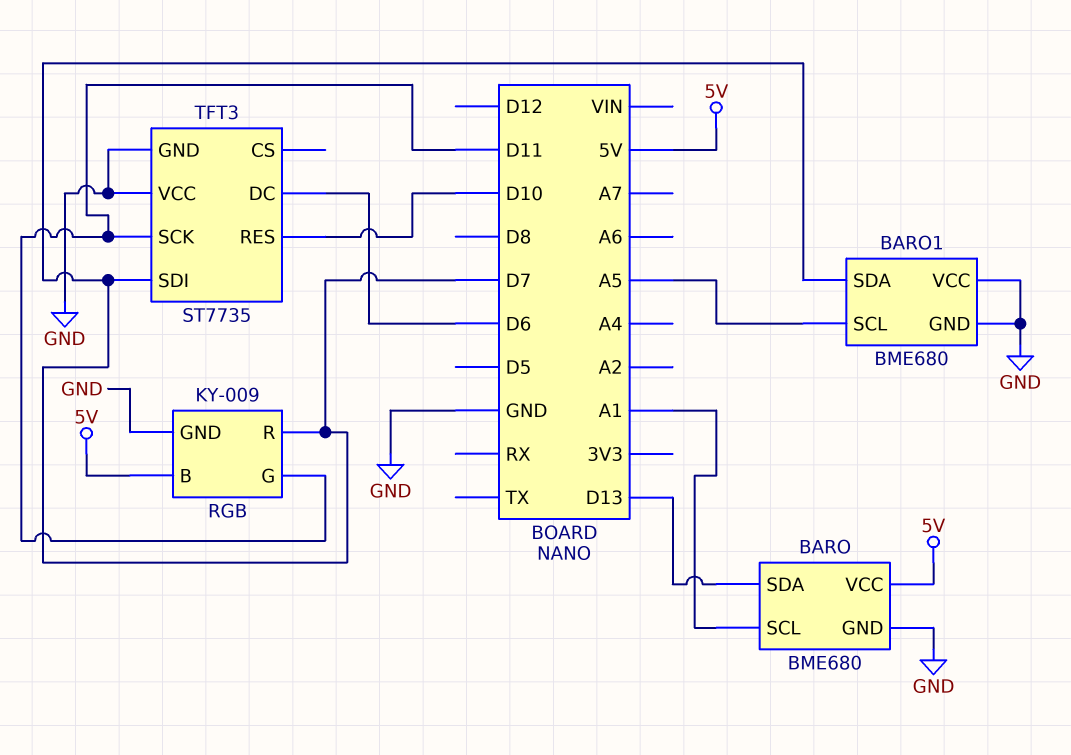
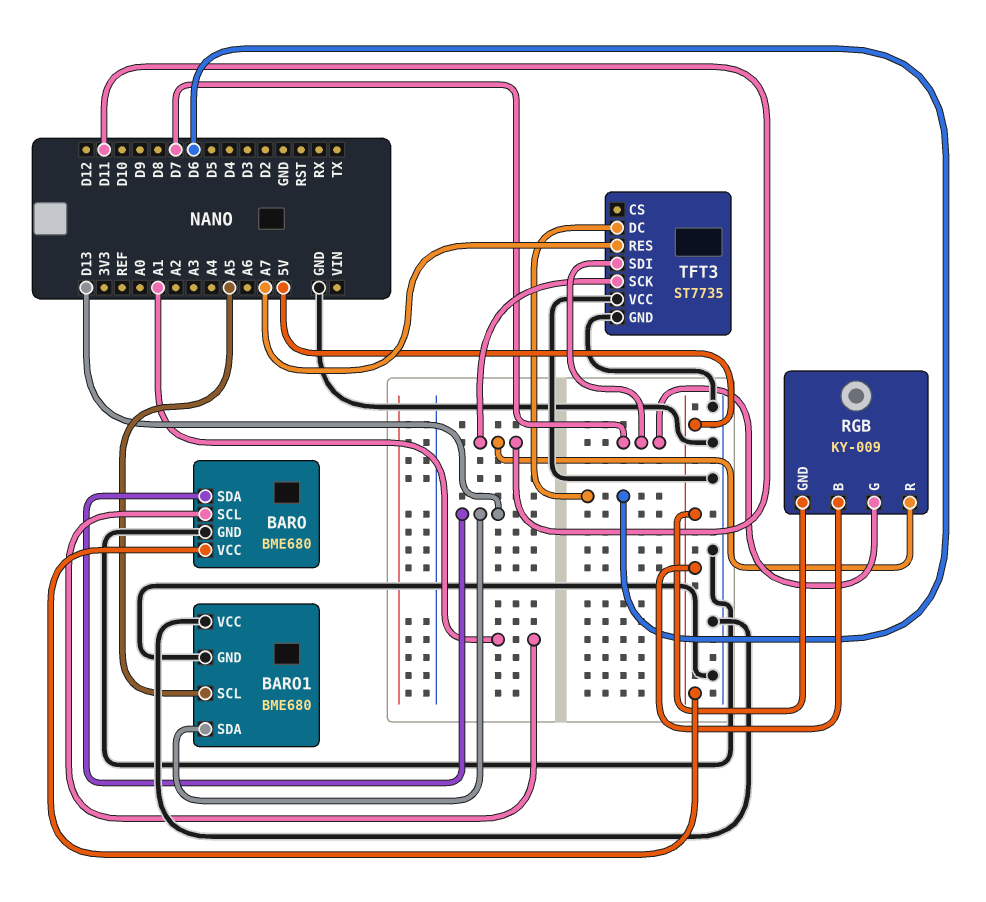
BARO1 pin SDA: D7 -> D13
RGB pin G: D11 -> D7
RGB pin GND: GND -> 5V
RGB pin R: D7 -> D11
TFT3 pin RES: D10 -> A7

